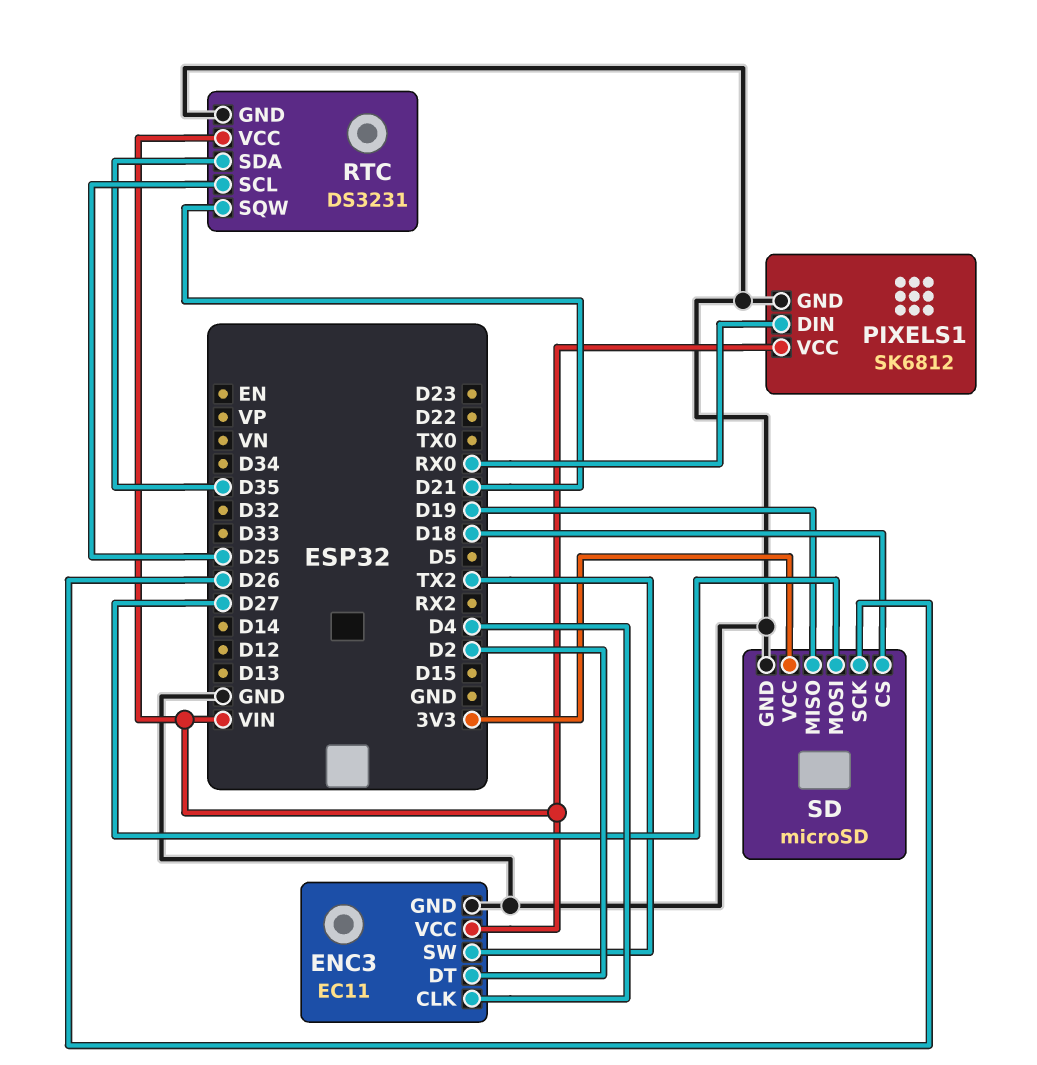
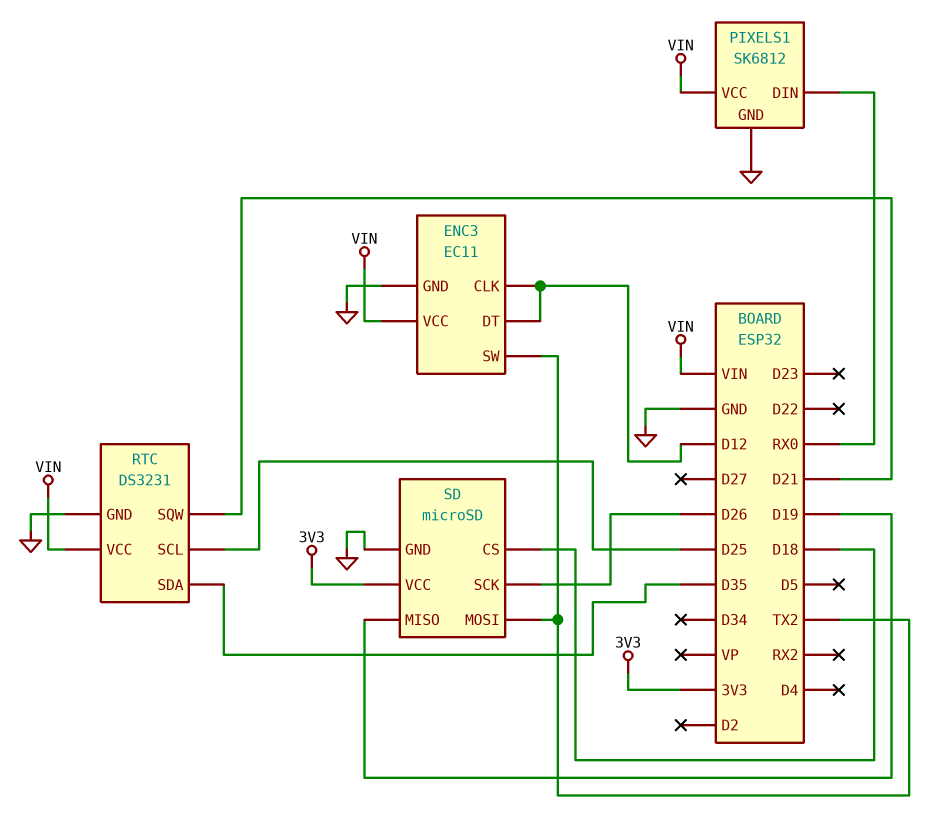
ENC3 pin CLK: D4 -> D12
ENC3 pin DT: D2 -> D12
SD pin MOSI: D27 -> TX2

